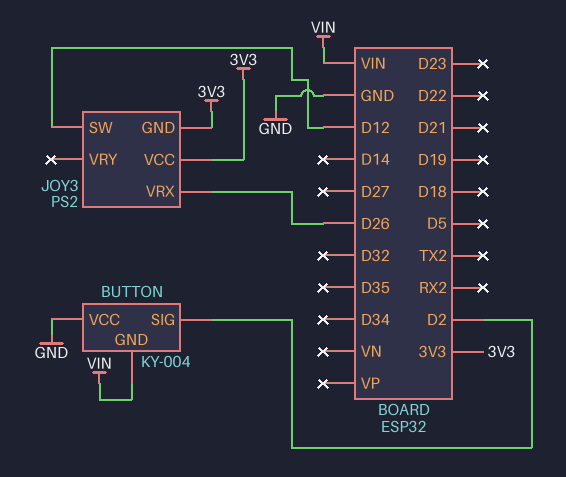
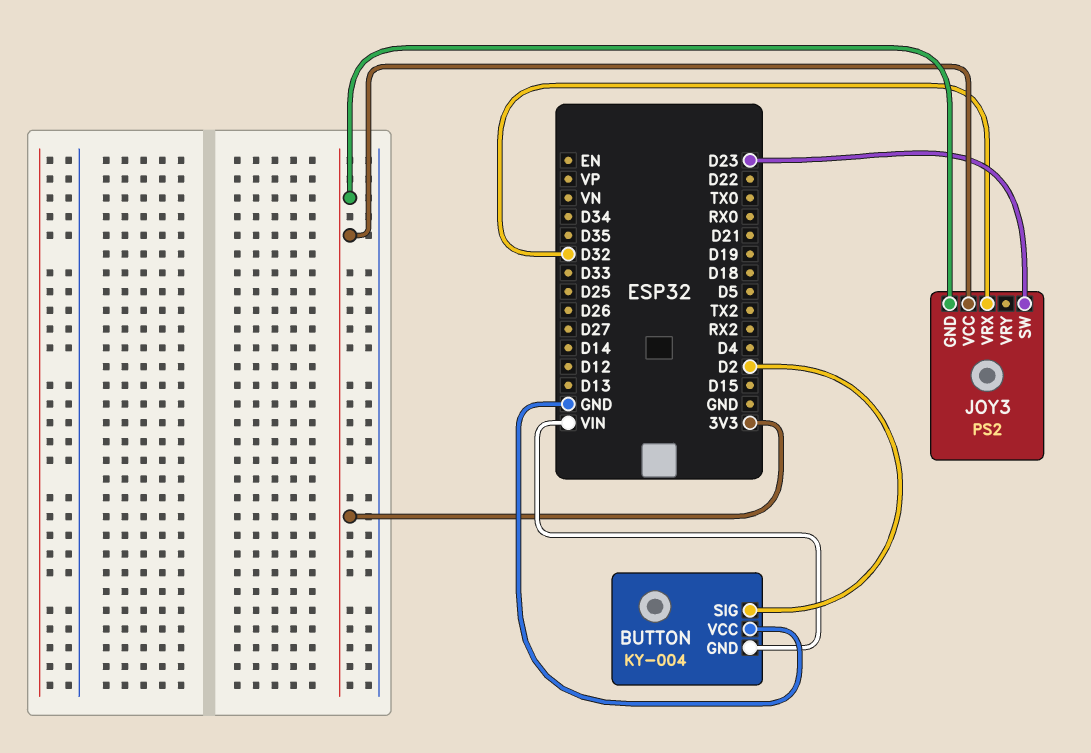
JOY3 pin SW: D12 -> D23
JOY3 pin VRX: D26 -> D32

